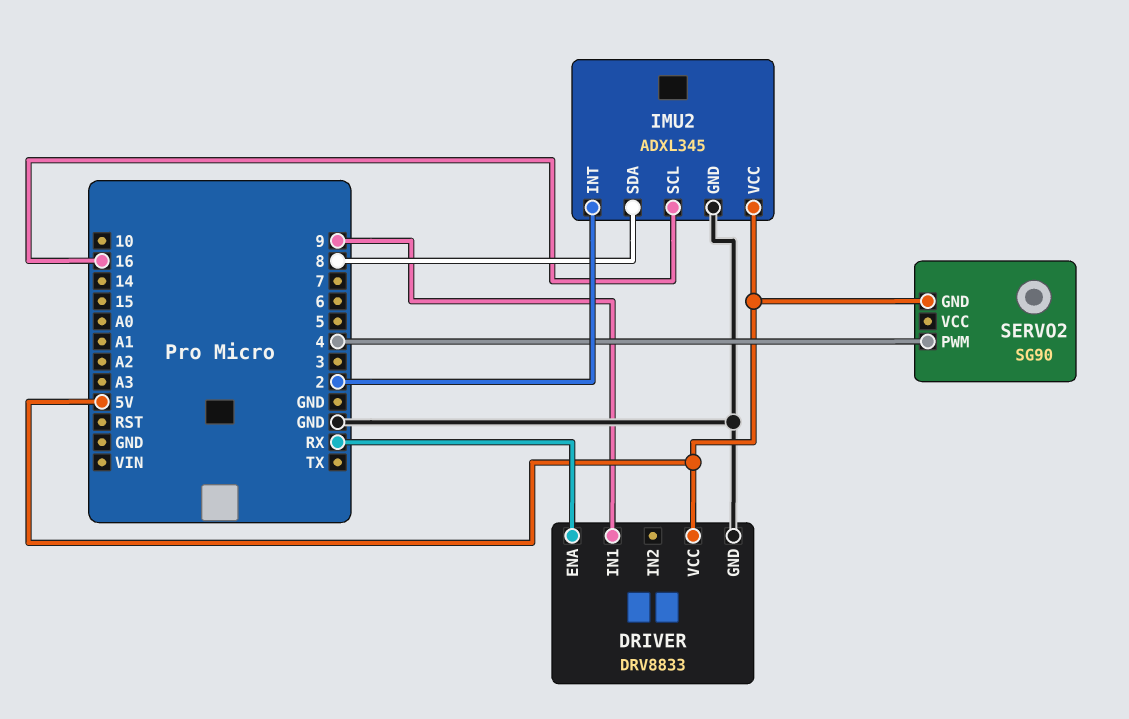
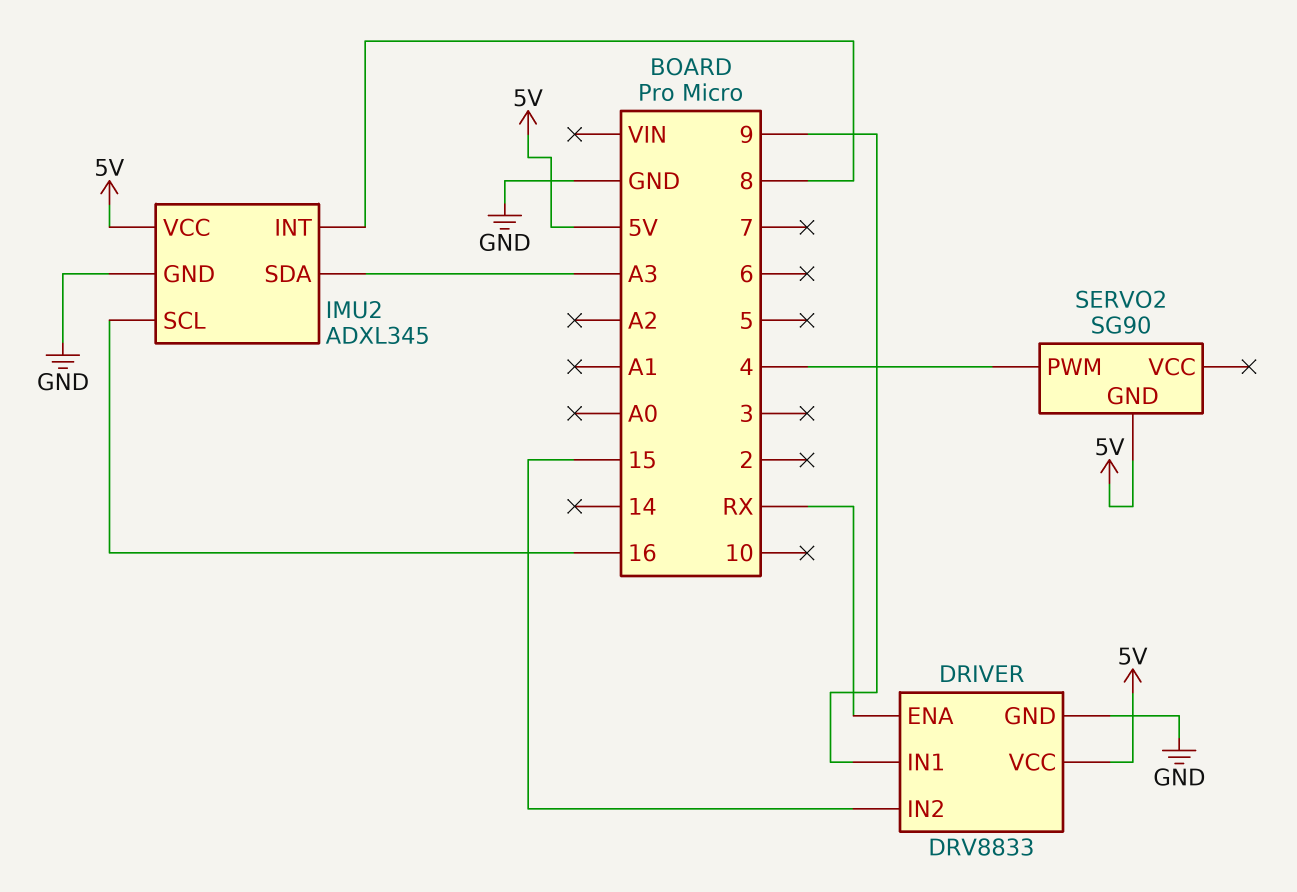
DRIVER pin IN2: none -> 15
IMU2 pin INT: 2 -> 8
IMU2 pin SDA: 8 -> A3

